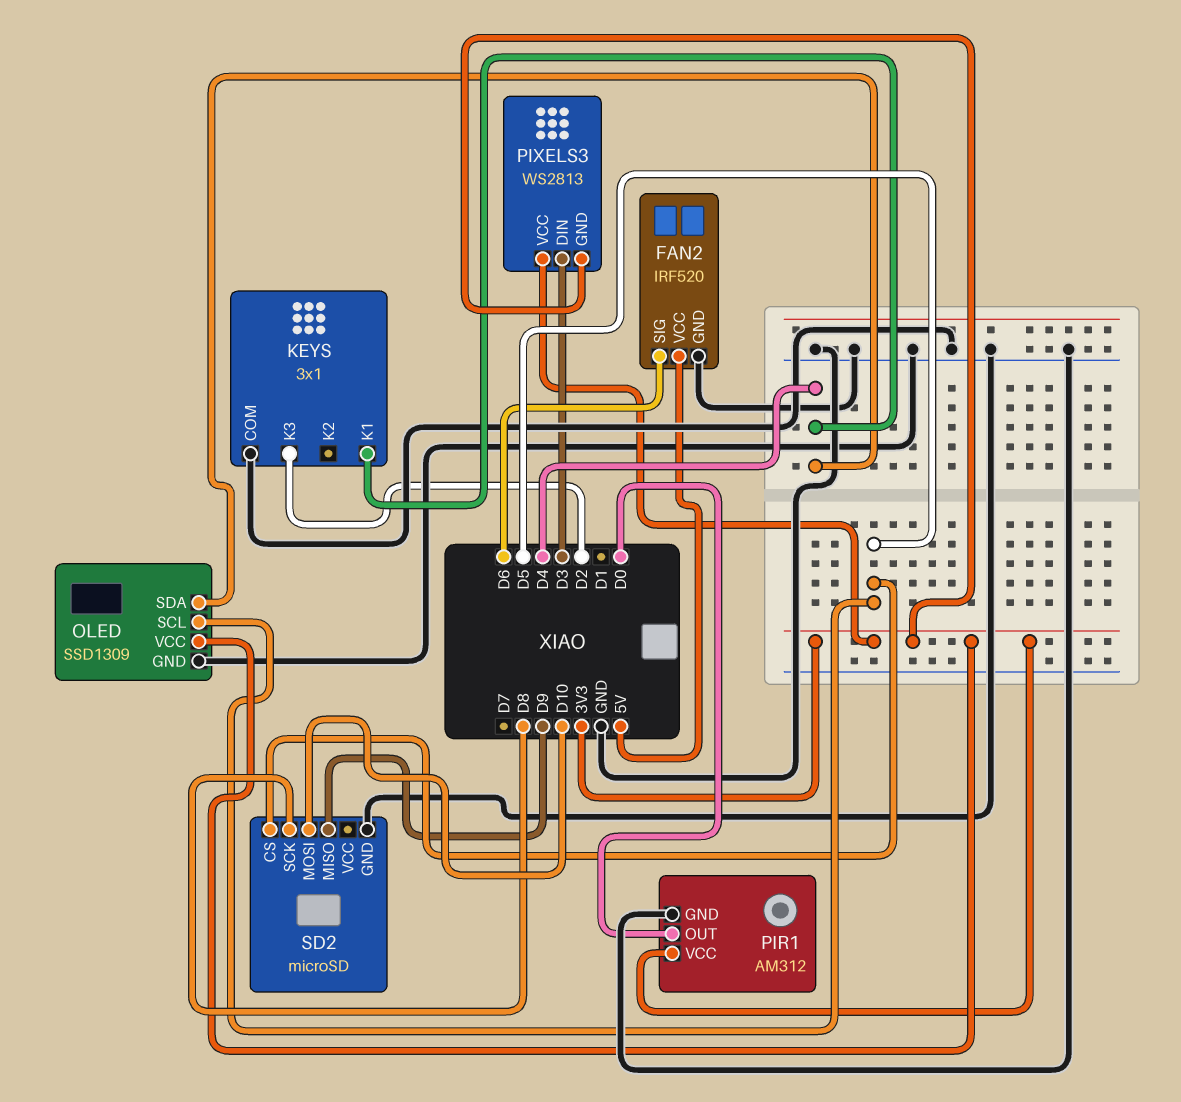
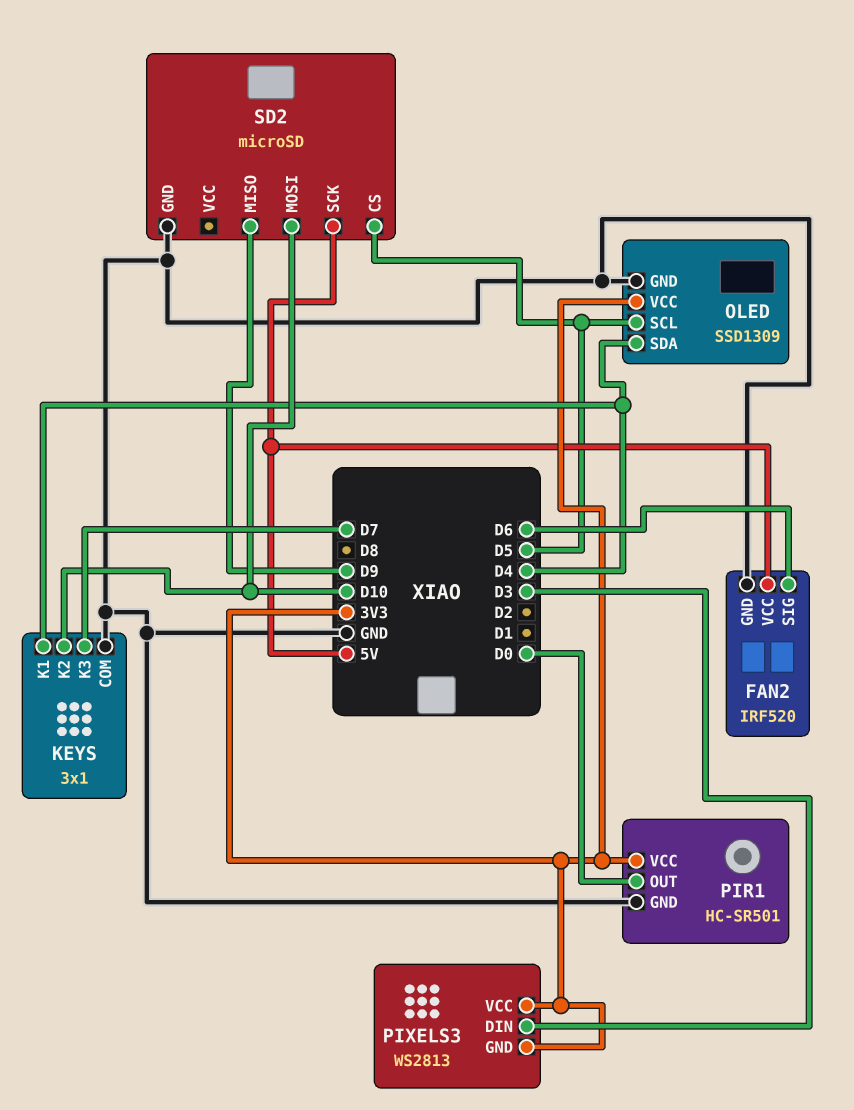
KEYS pin K2: none -> D10
KEYS pin K3: D2 -> D7
PIR1: AM312 -> HC-SR501
SD2 pin SCK: D8 -> 5V

